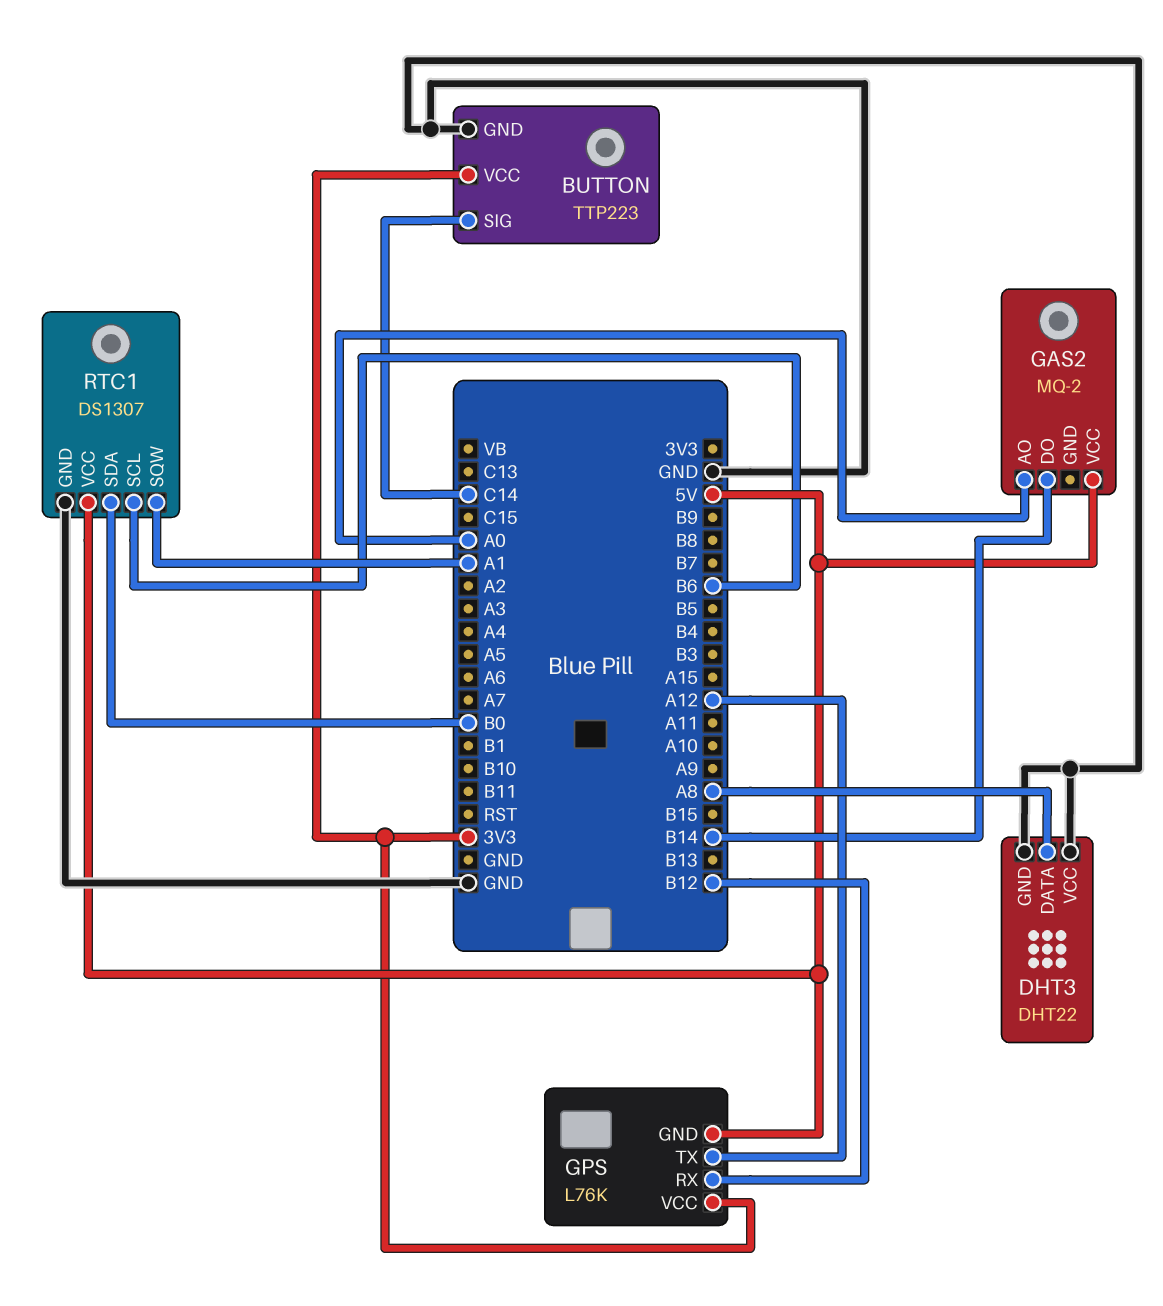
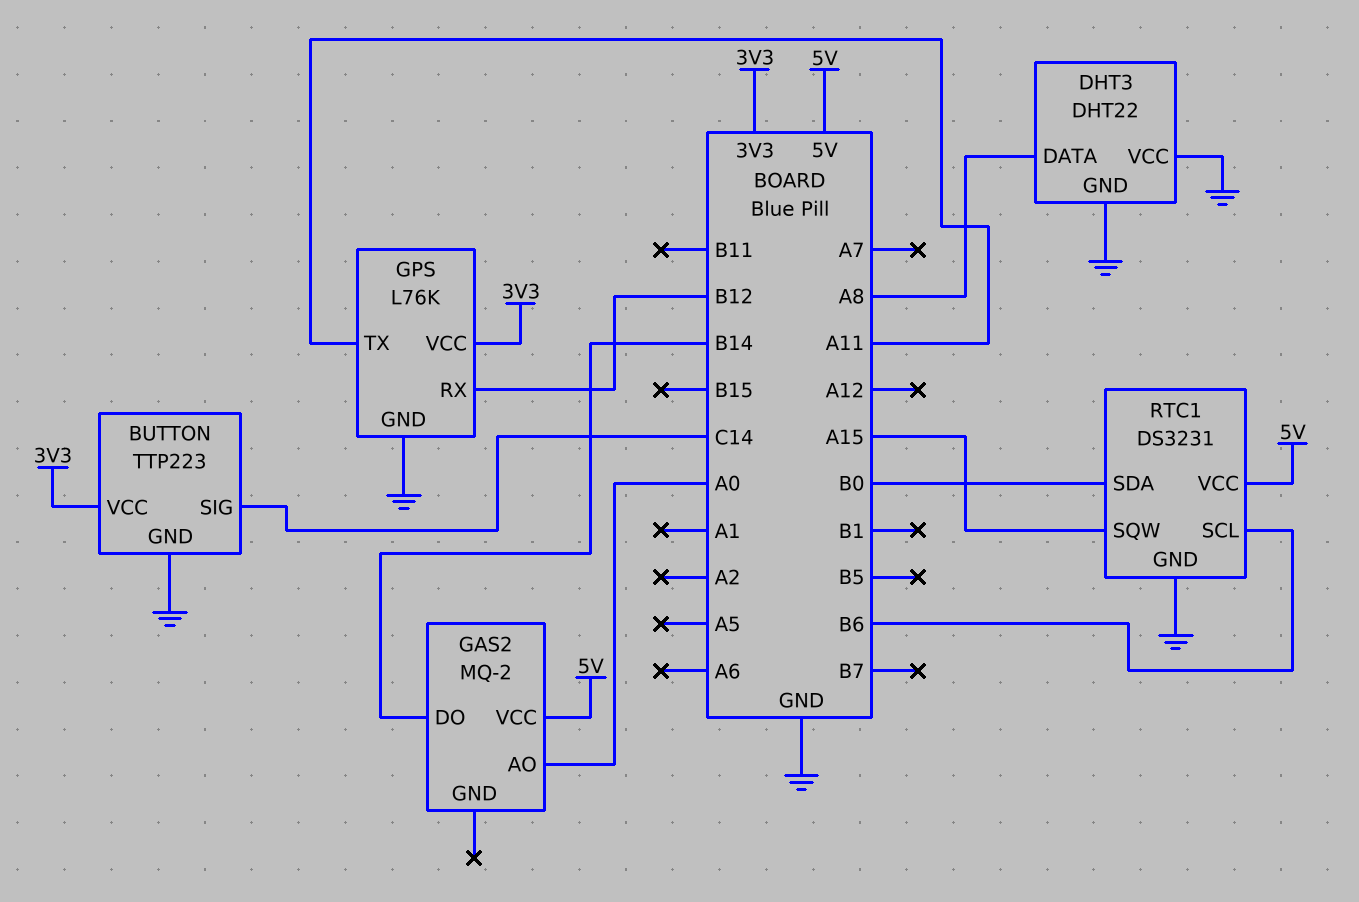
GPS pin GND: 5V -> GND
GPS pin TX: A12 -> A11
RTC1: DS1307 -> DS3231
RTC1 pin SQW: A1 -> A15

